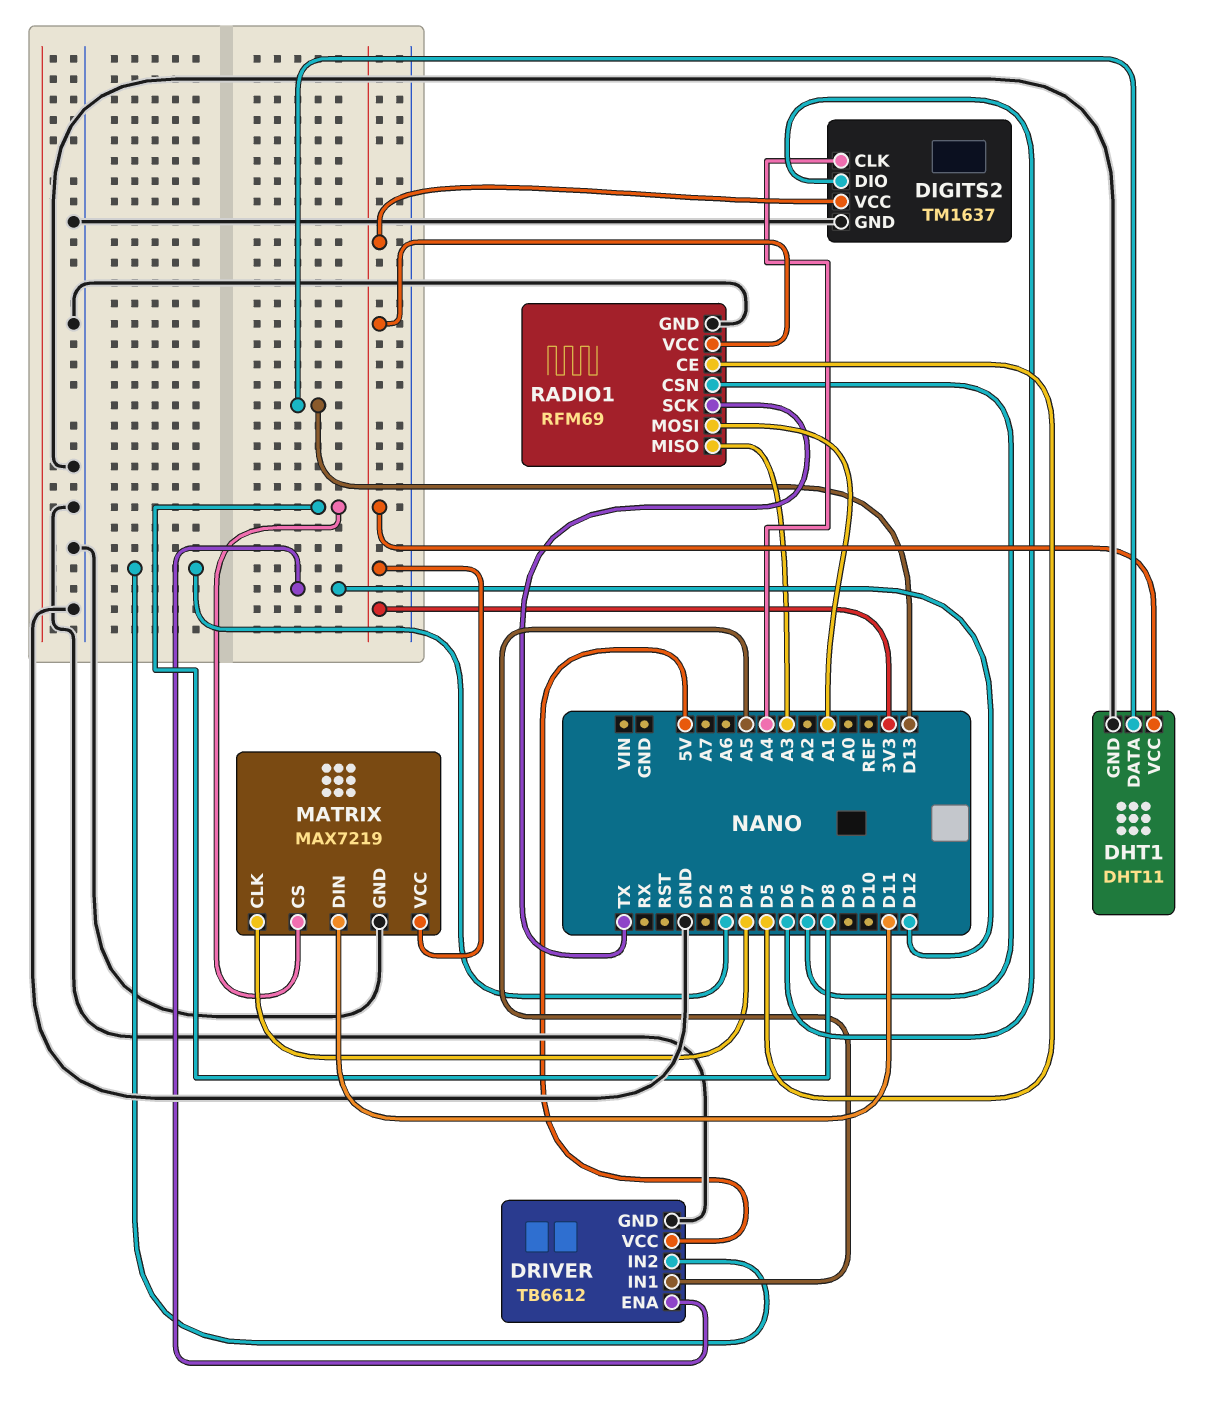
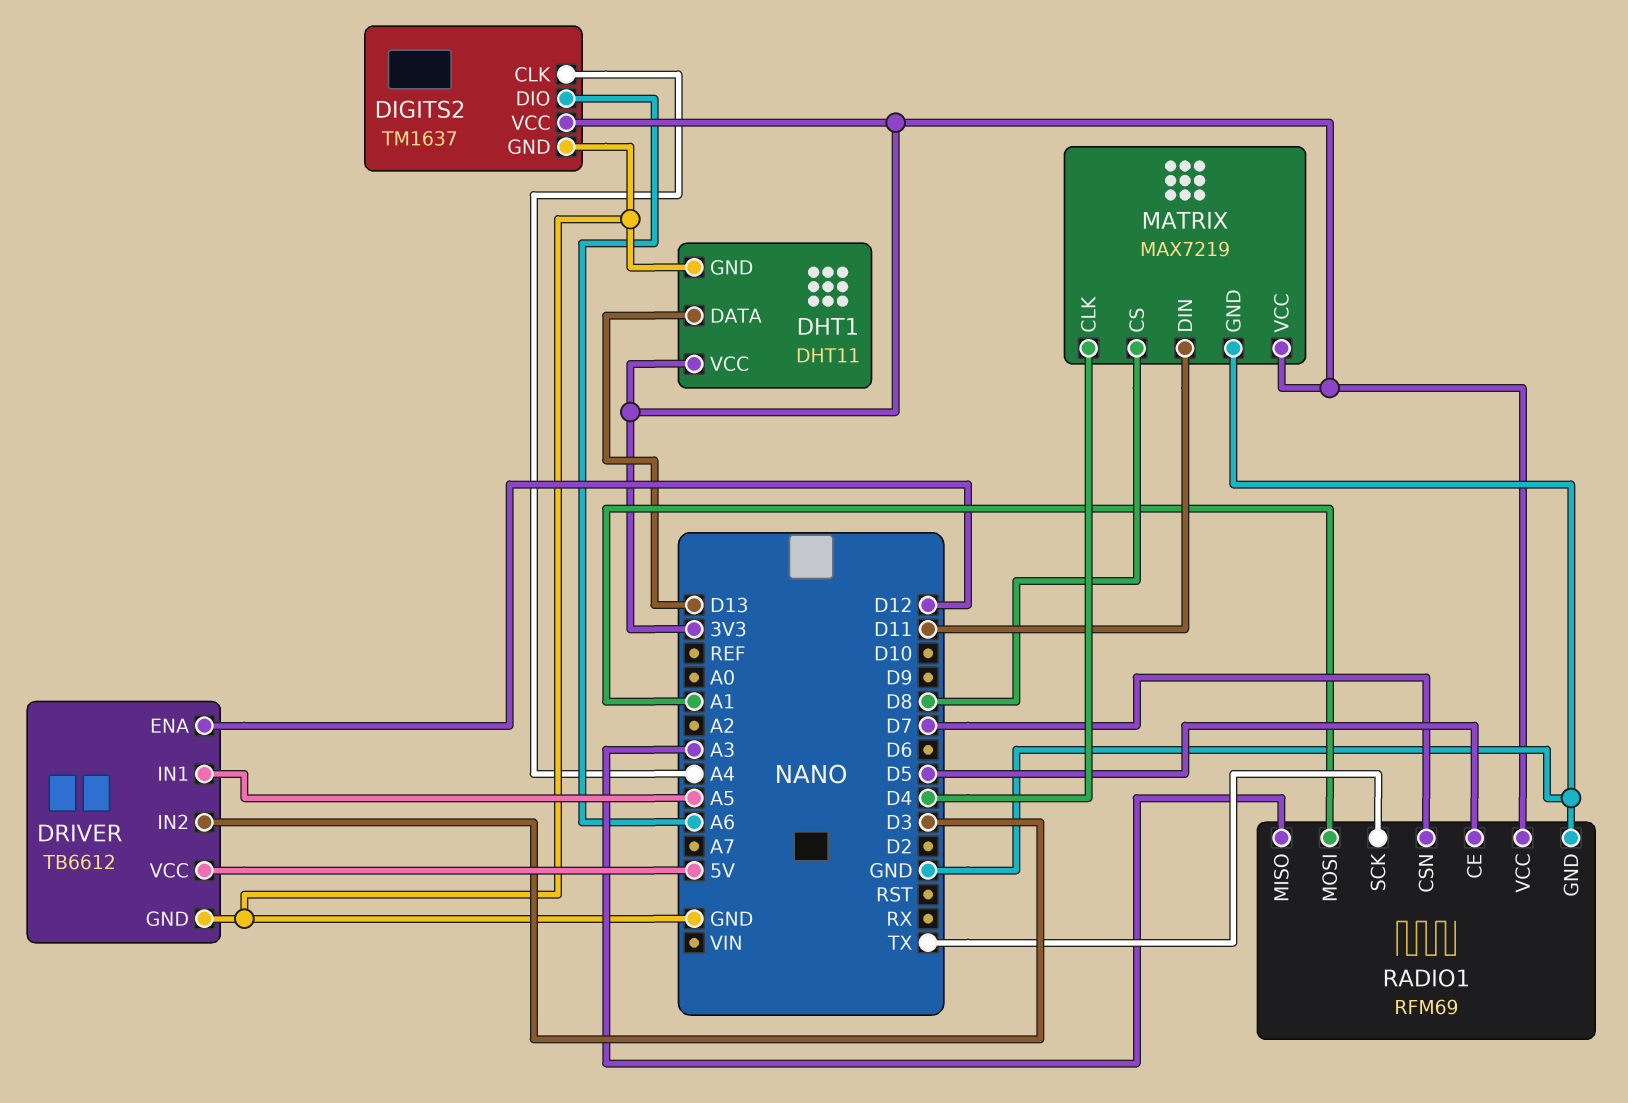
DIGITS2 pin DIO: D6 -> A6

